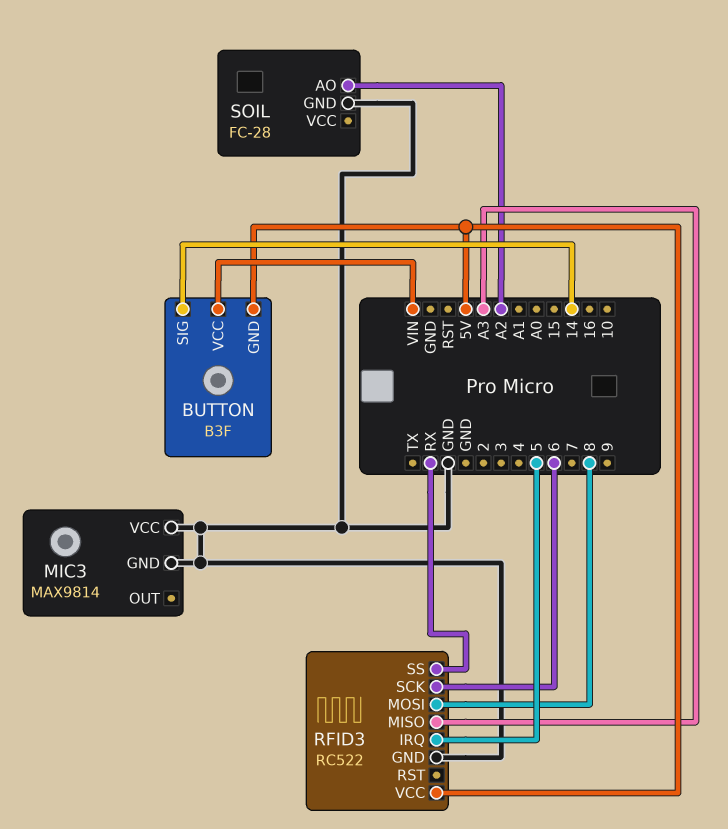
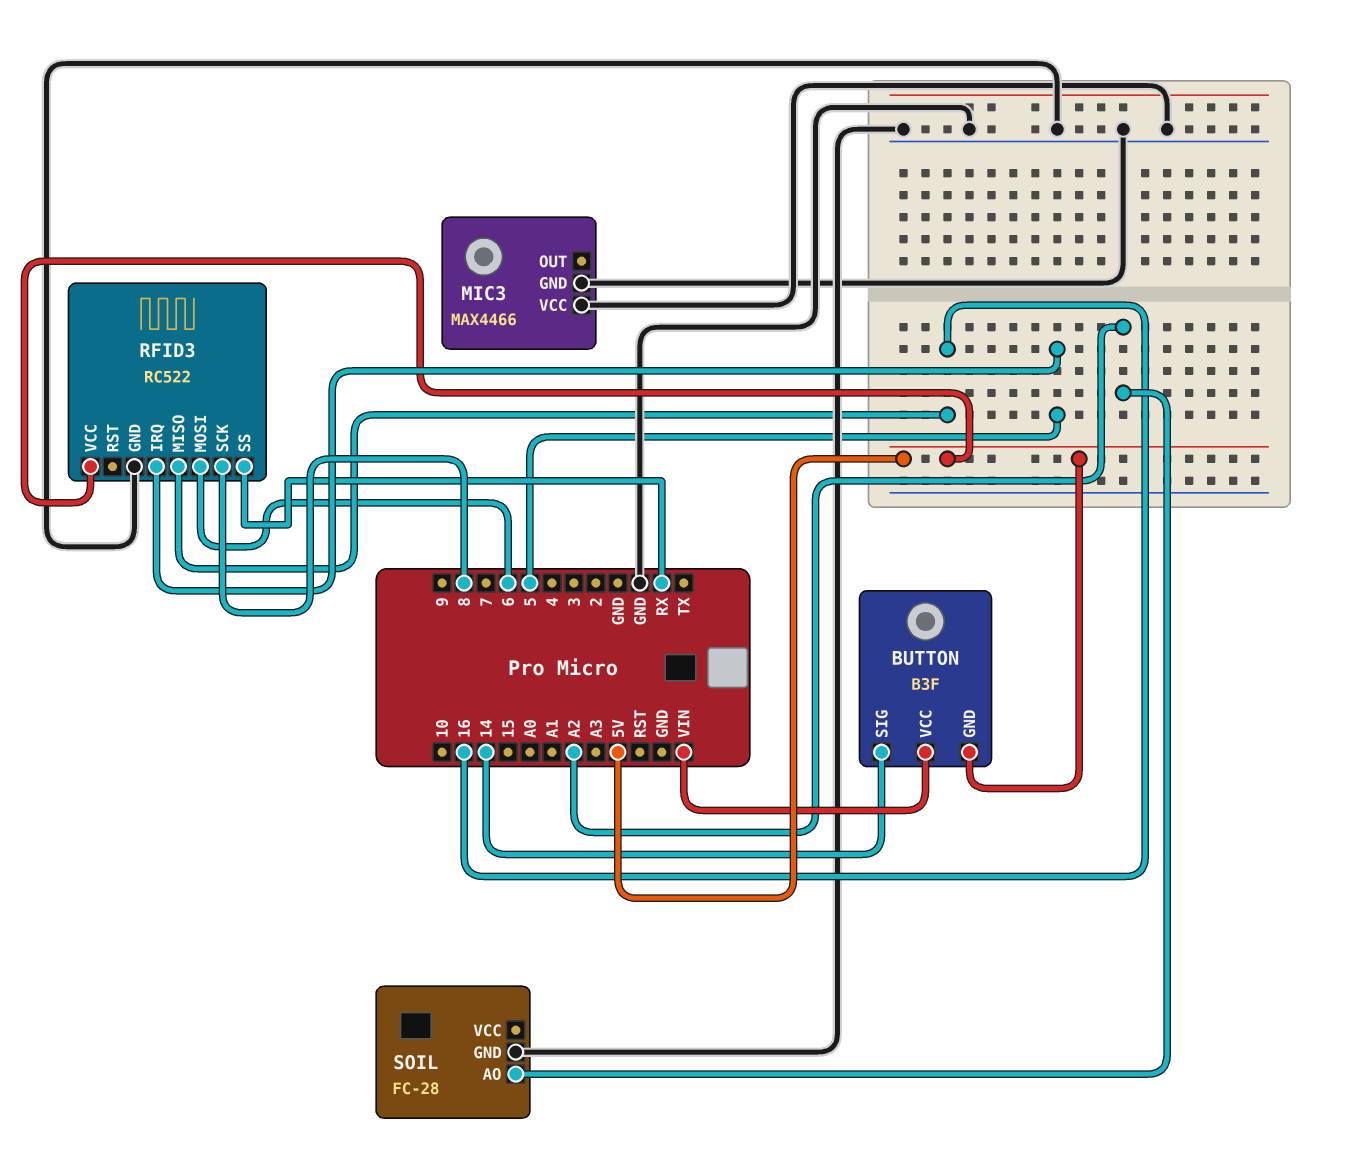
MIC3: MAX9814 -> MAX4466
RFID3 pin MISO: A3 -> 16
RFID3 pin MOSI: 8 -> 6
RFID3 pin SCK: 6 -> 8

